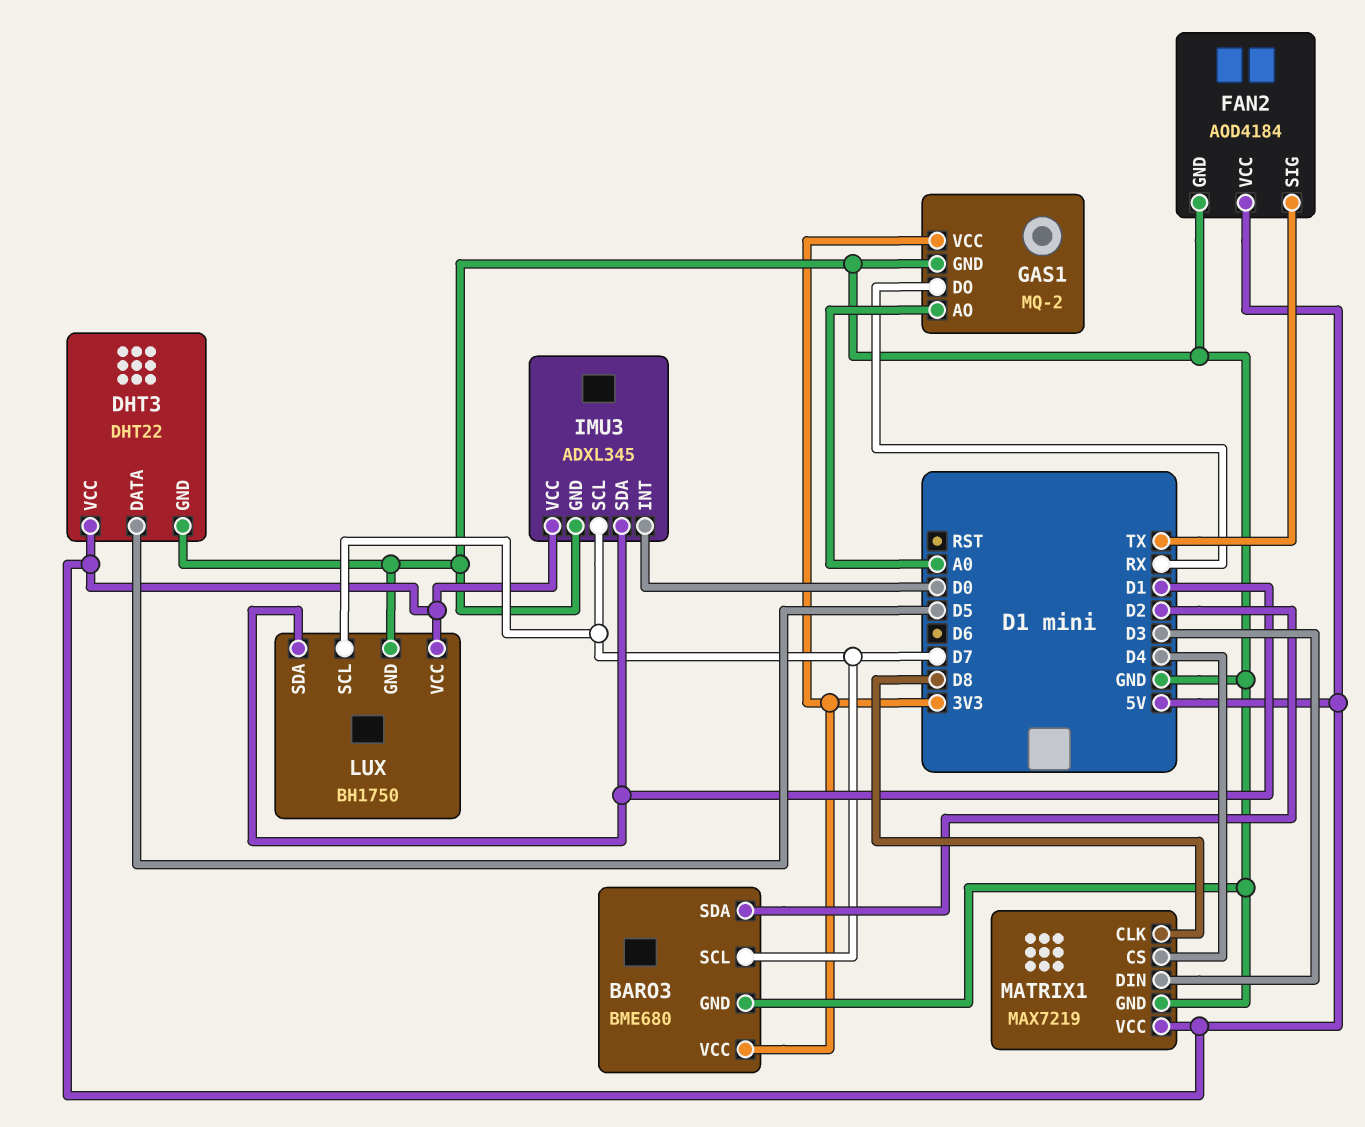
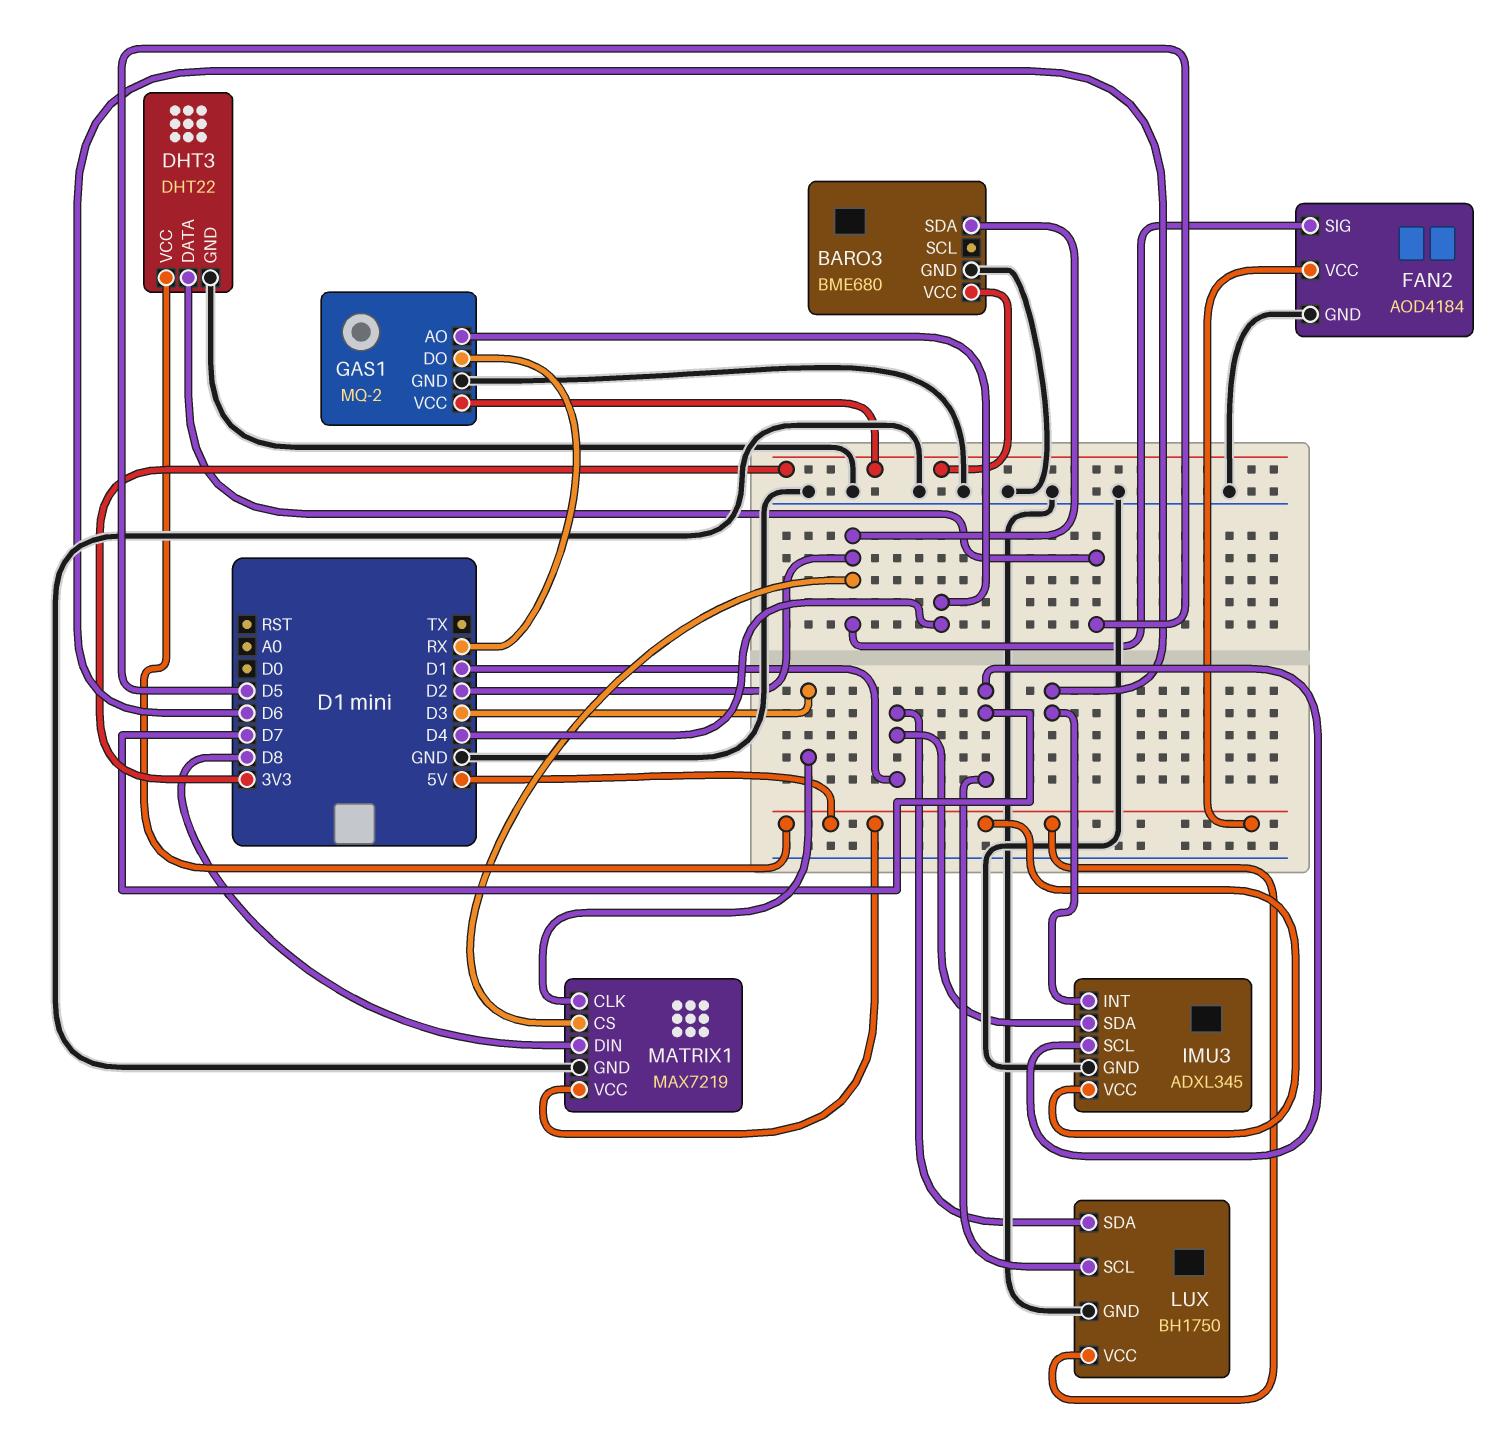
BARO3 pin SCL: D7 -> none
FAN2 pin SIG: TX -> D2
GAS1 pin AO: A0 -> D4
IMU3 pin INT: D0 -> D6
MATRIX1 pin CLK: D8 -> D3
MATRIX1 pin CS: D4 -> D2
MATRIX1 pin DIN: D3 -> D8

